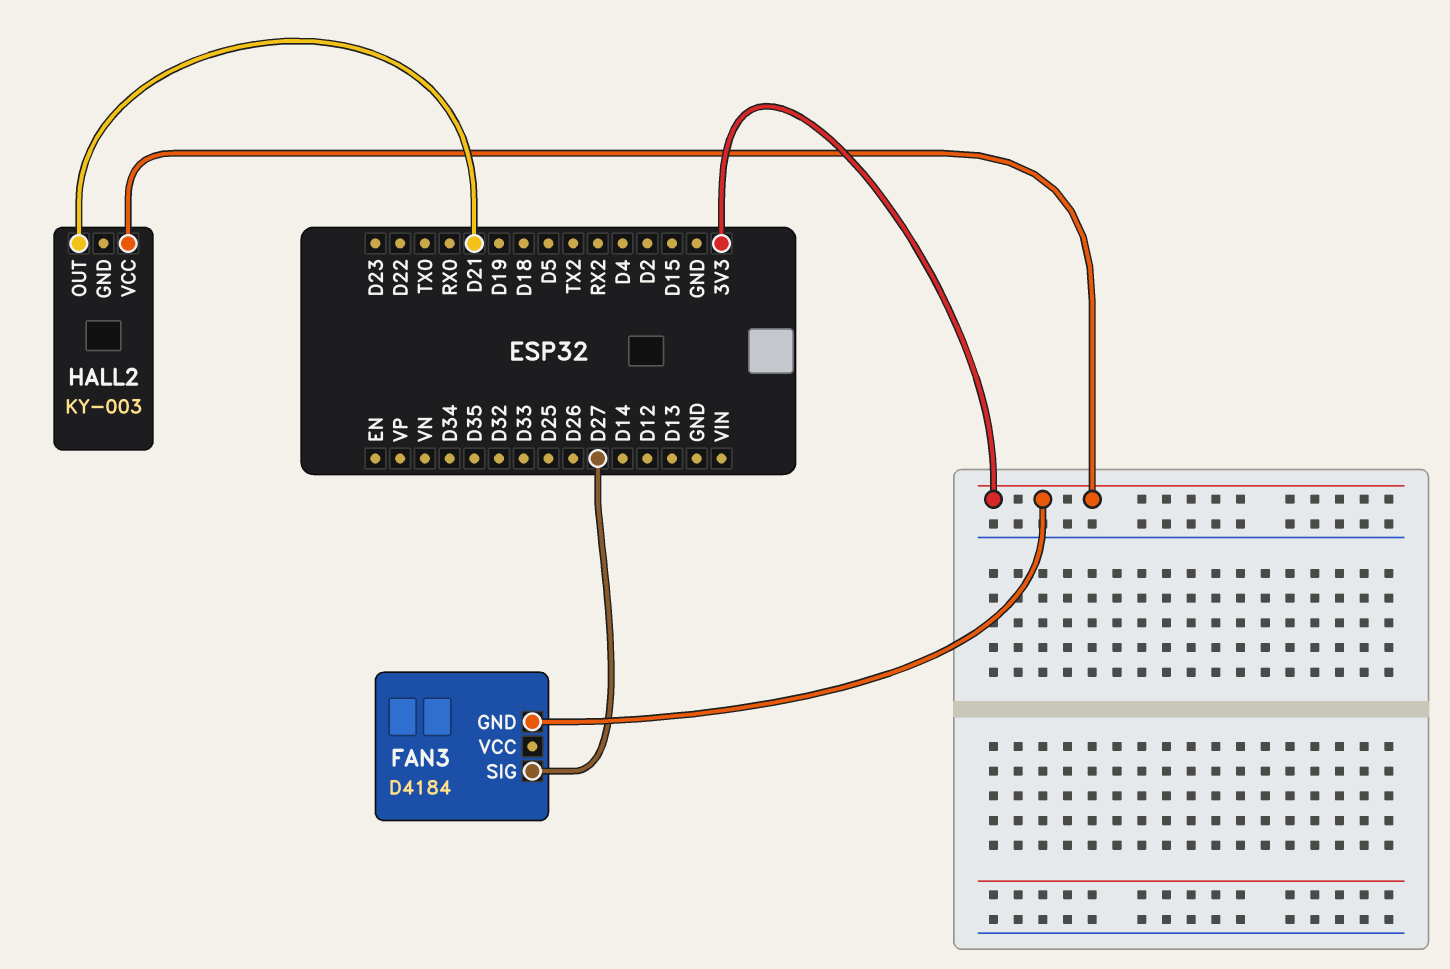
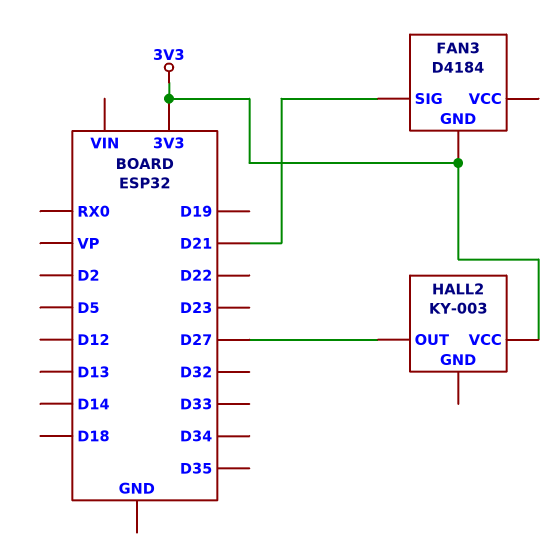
FAN3 pin SIG: D27 -> D21
HALL2 pin OUT: D21 -> D27

